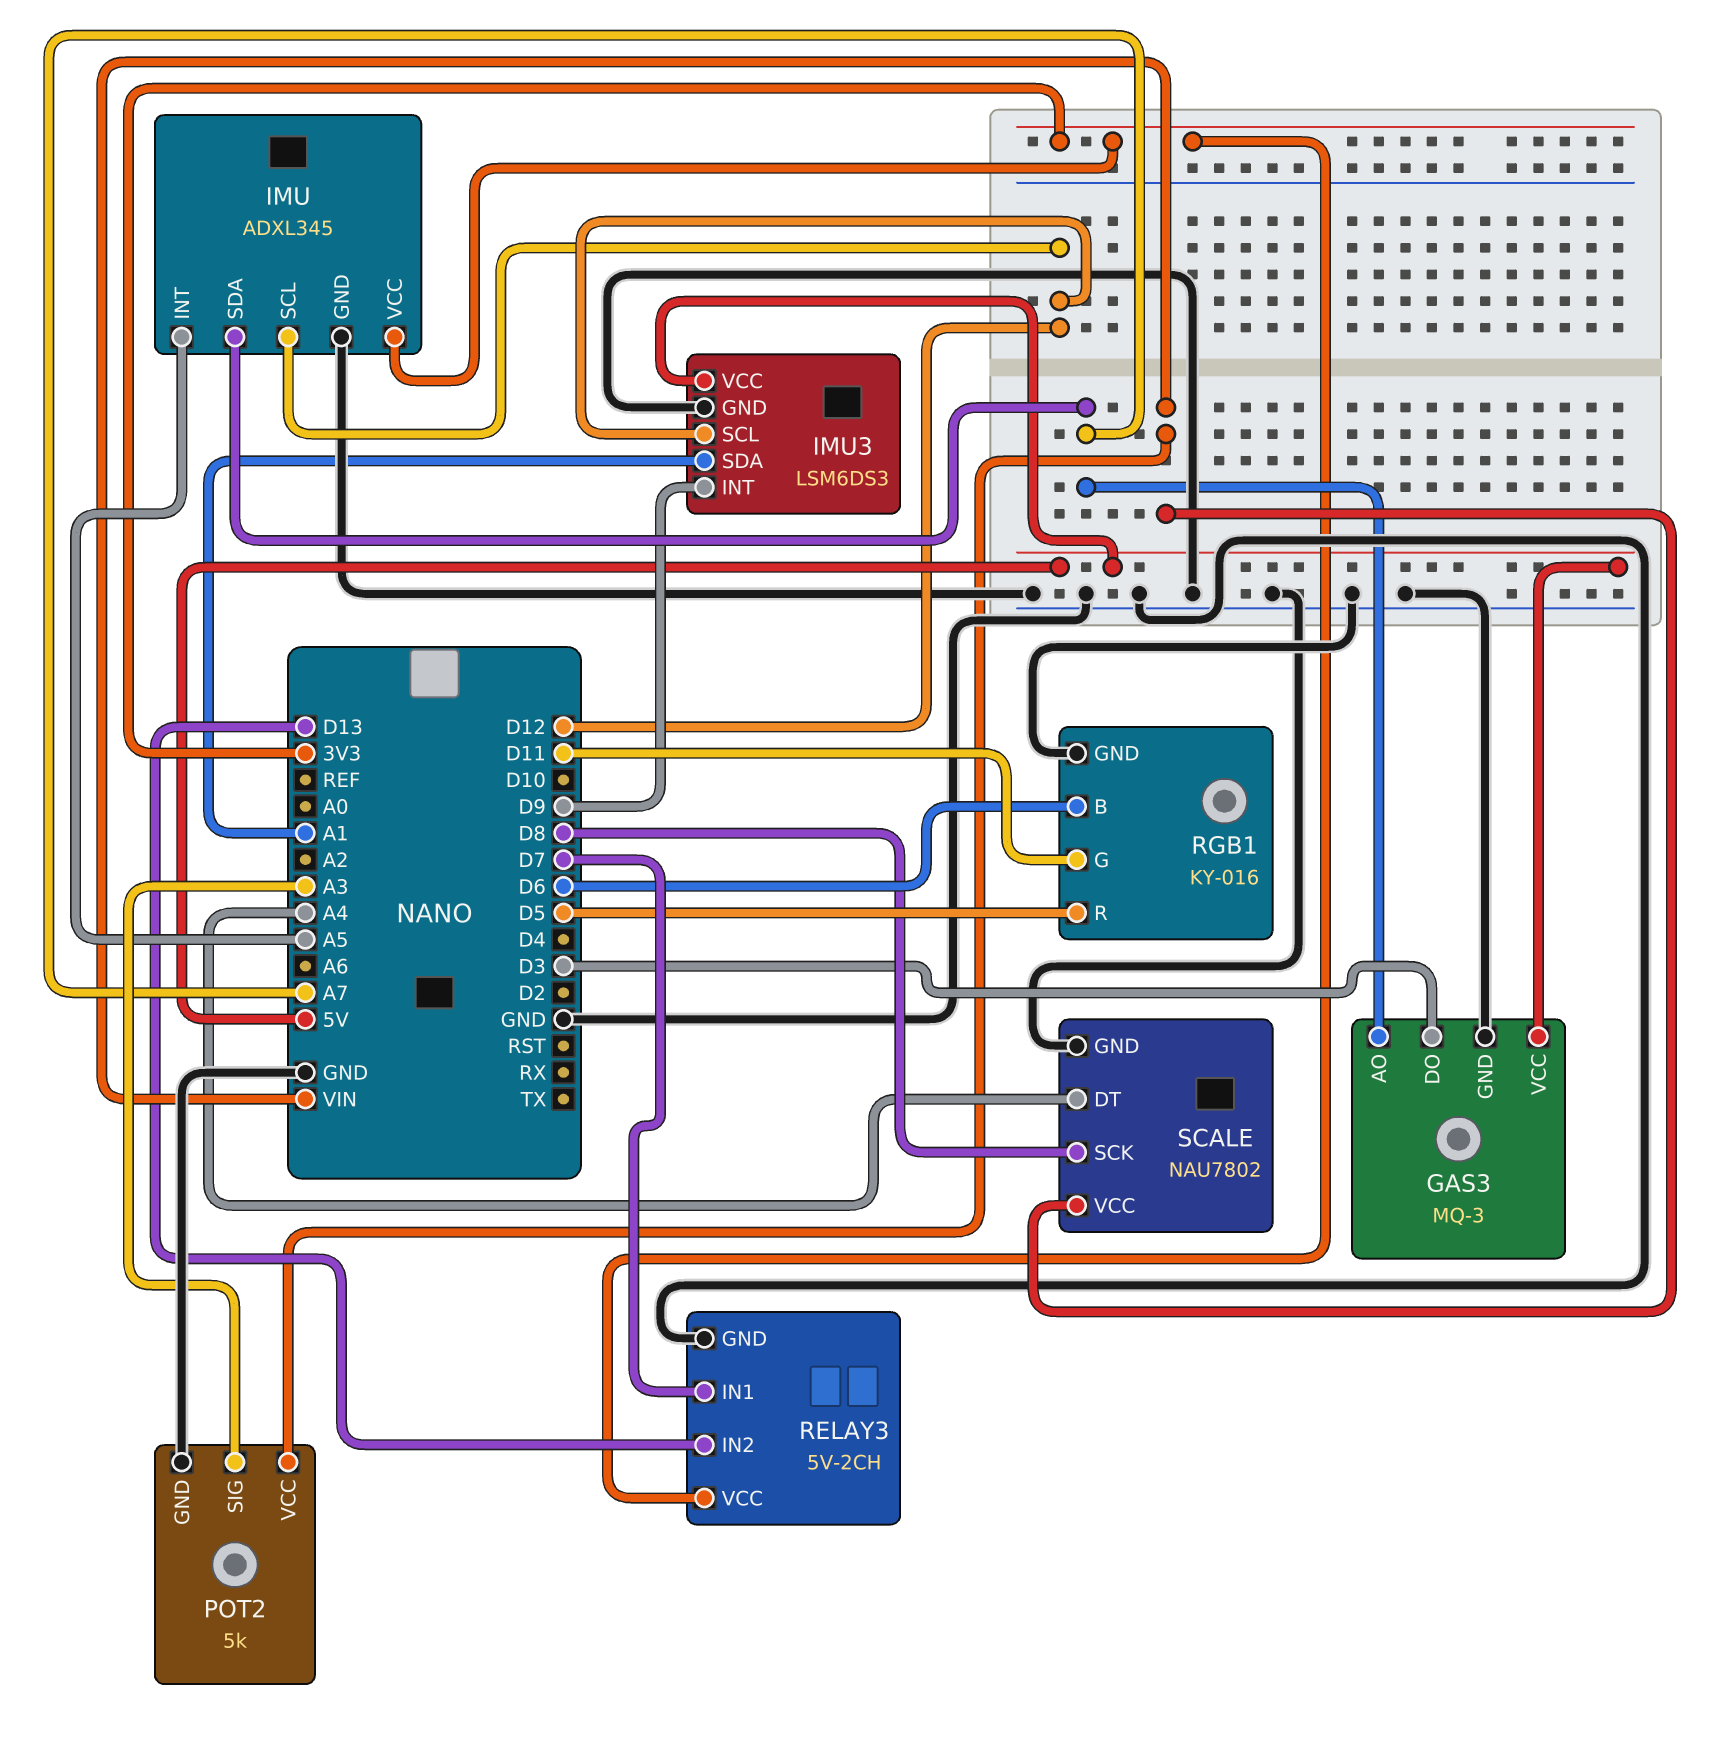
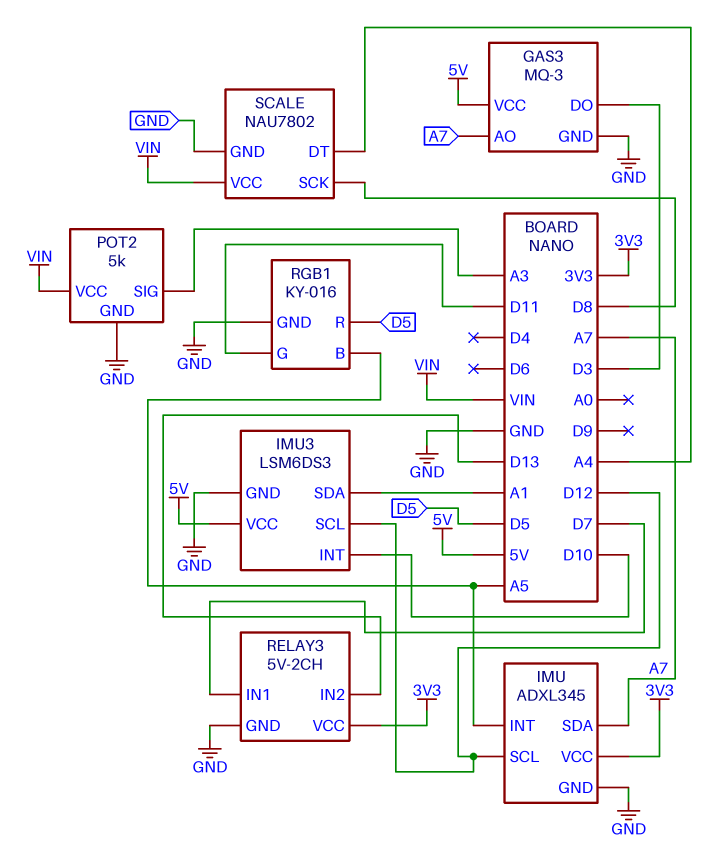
IMU3 pin INT: D9 -> D10
RGB1 pin B: D6 -> A5

